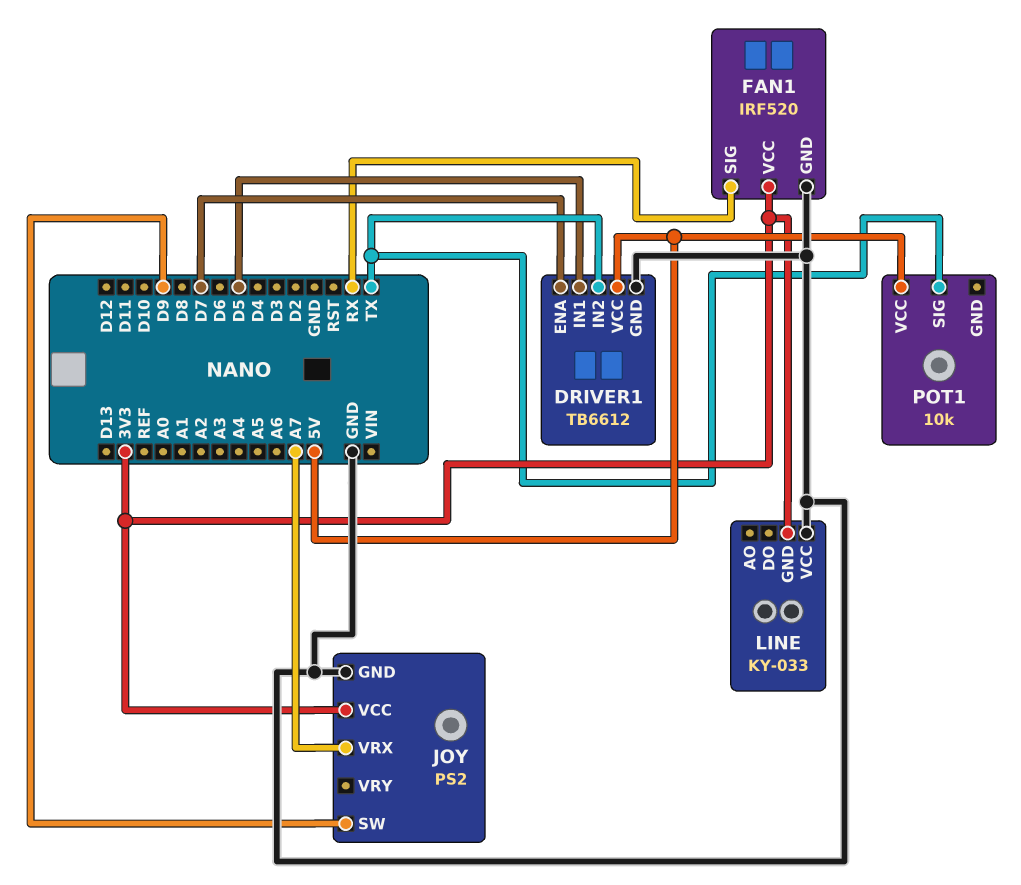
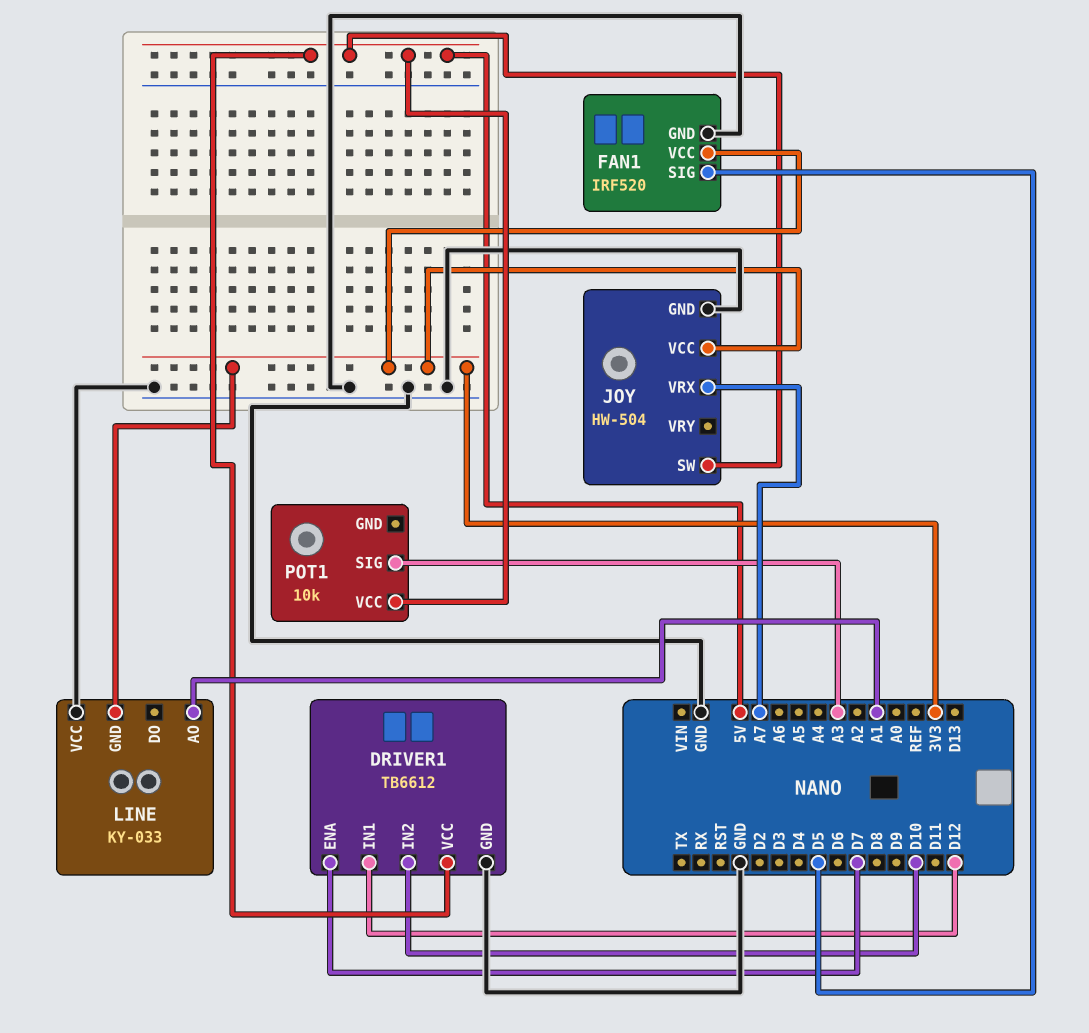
DRIVER1 pin IN1: D5 -> D12
DRIVER1 pin IN2: TX -> D10
FAN1 pin SIG: RX -> D5
JOY: PS2 -> HW-504
JOY pin SW: D9 -> 5V
LINE pin AO: none -> A1
POT1 pin SIG: TX -> A3

